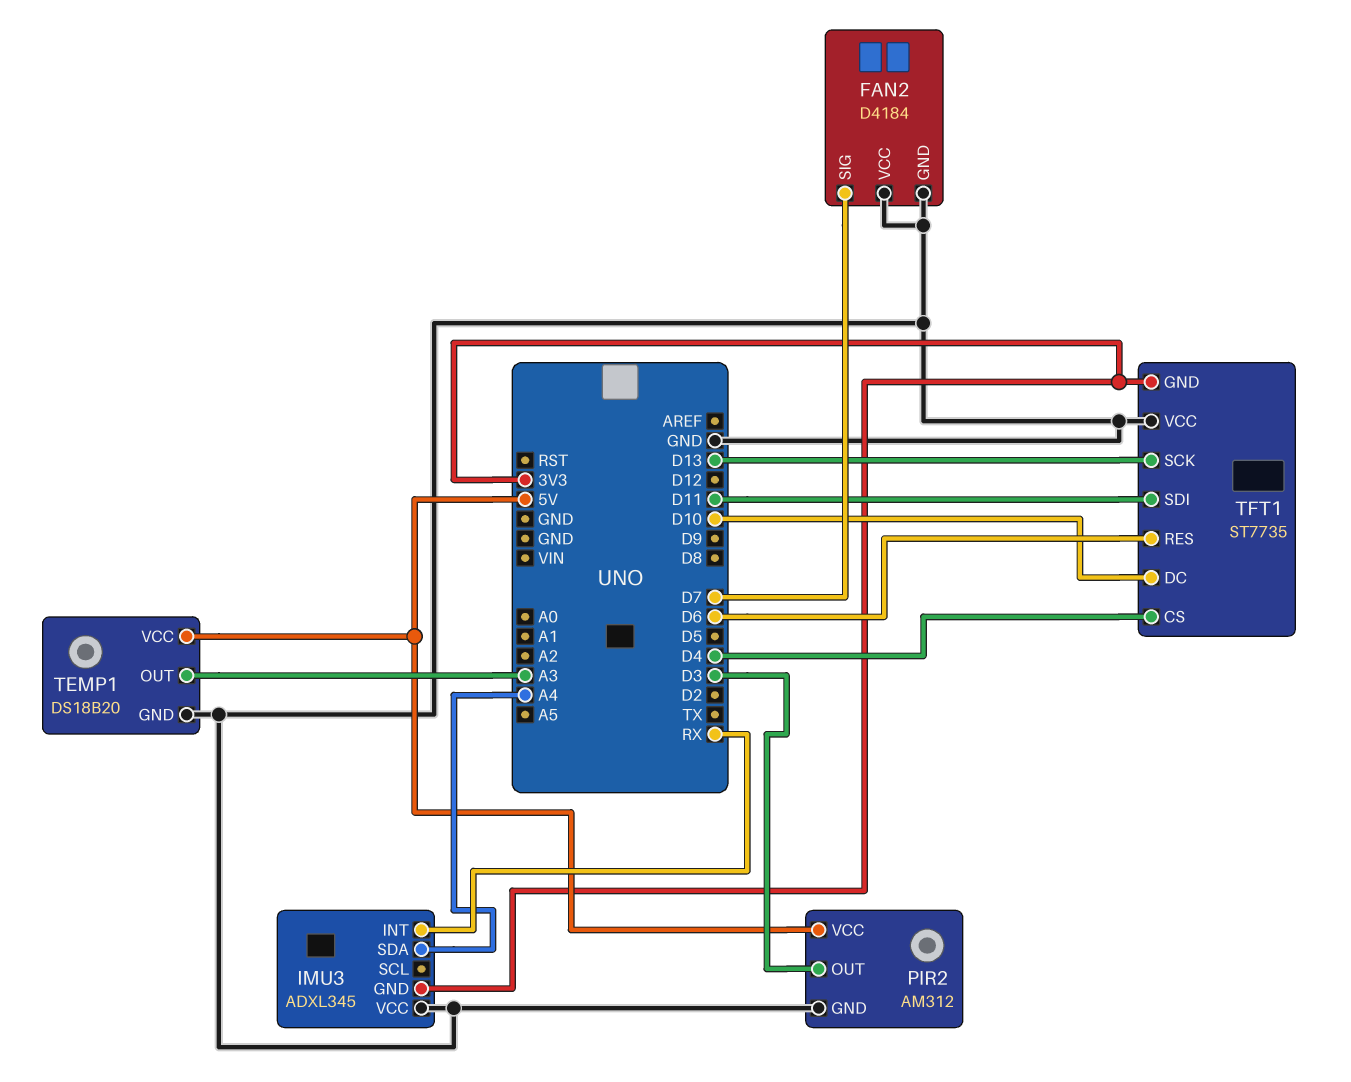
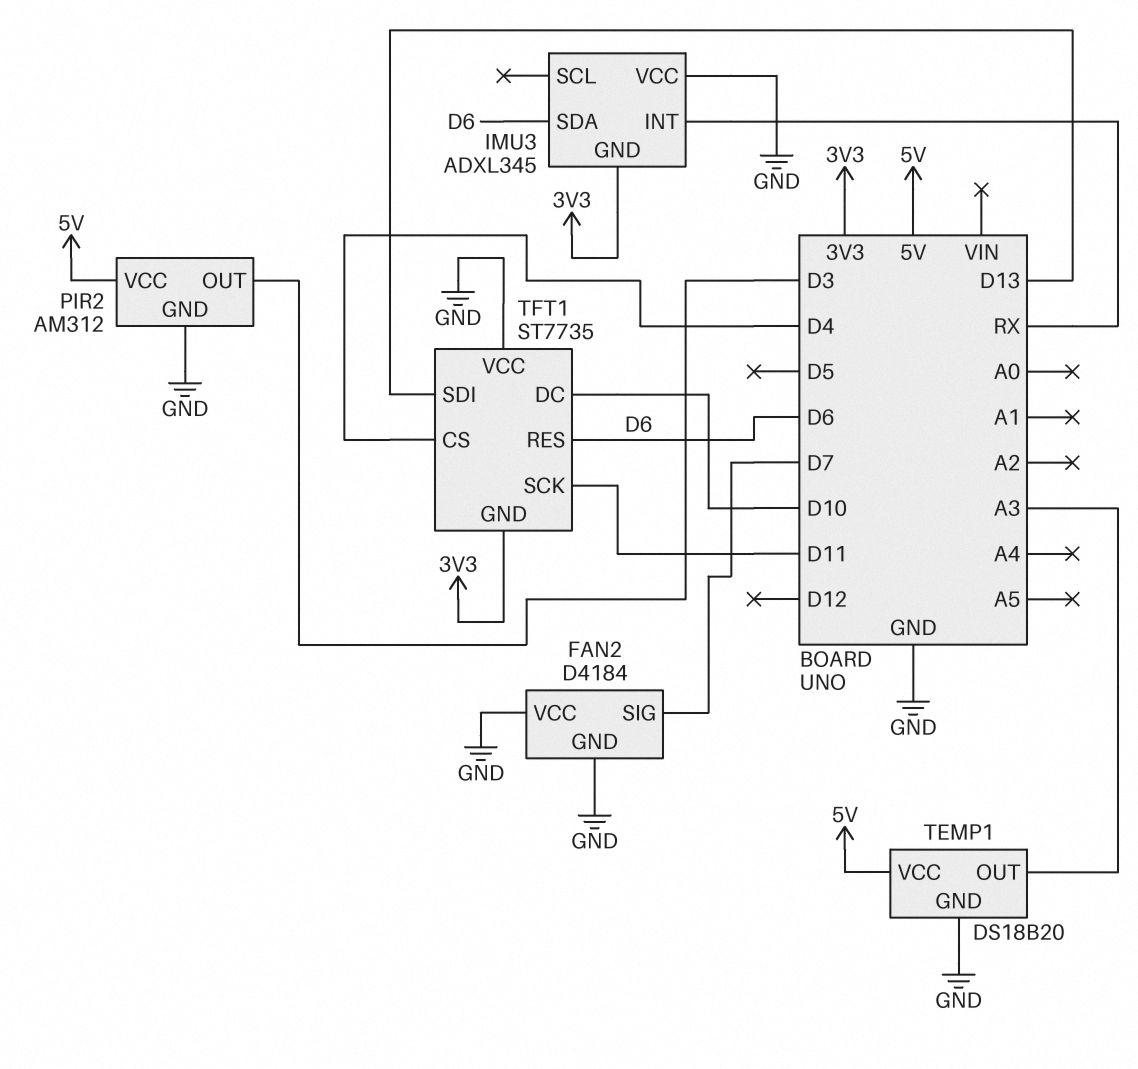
IMU3 pin SDA: A4 -> D6
TFT1 pin SCK: D13 -> D11
TFT1 pin SDI: D11 -> D13

